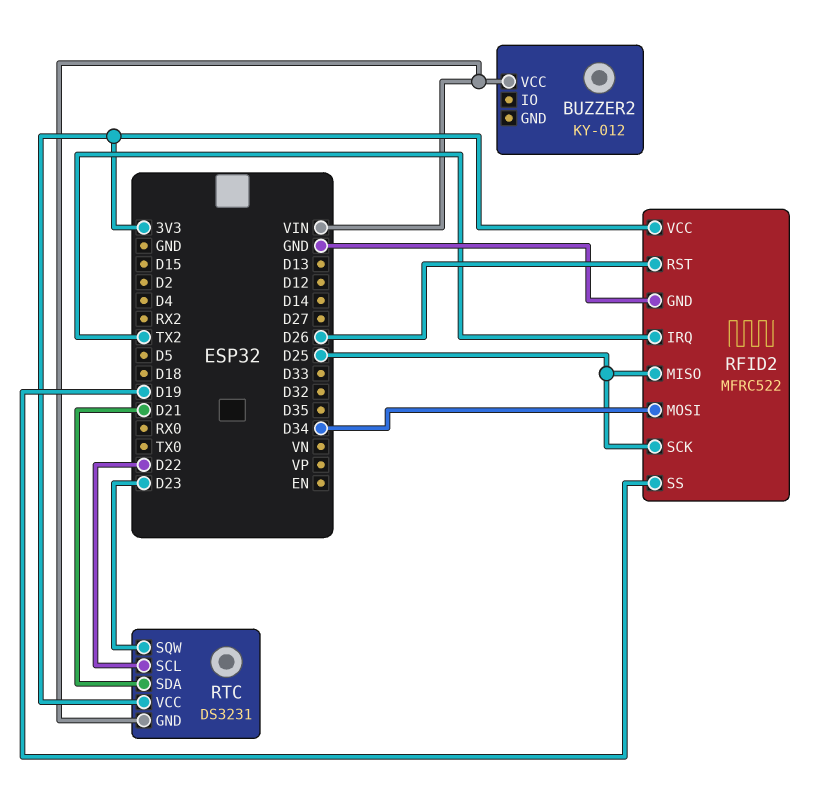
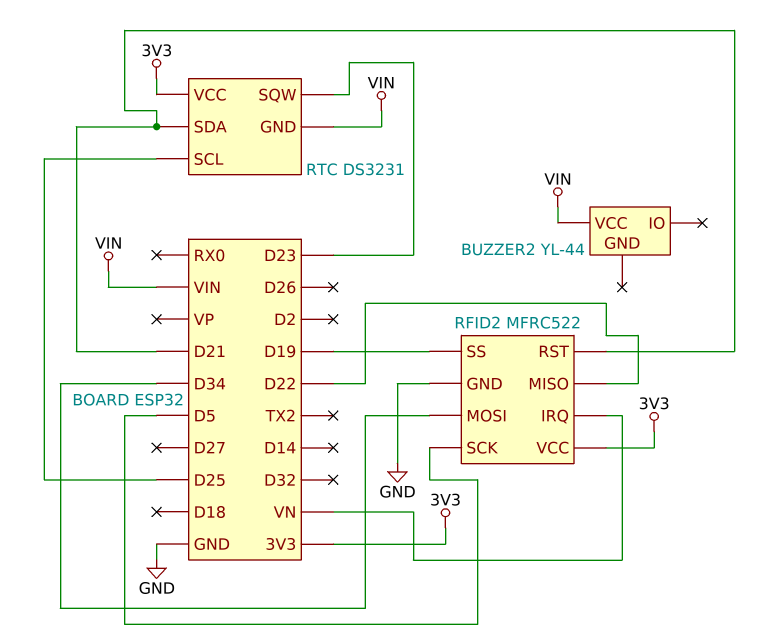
BUZZER2: KY-012 -> YL-44
RFID2 pin IRQ: TX2 -> VN
RFID2 pin MISO: D25 -> D22
RFID2 pin RST: D26 -> D21
RFID2 pin SCK: D25 -> D5
RTC pin SCL: D22 -> D25

